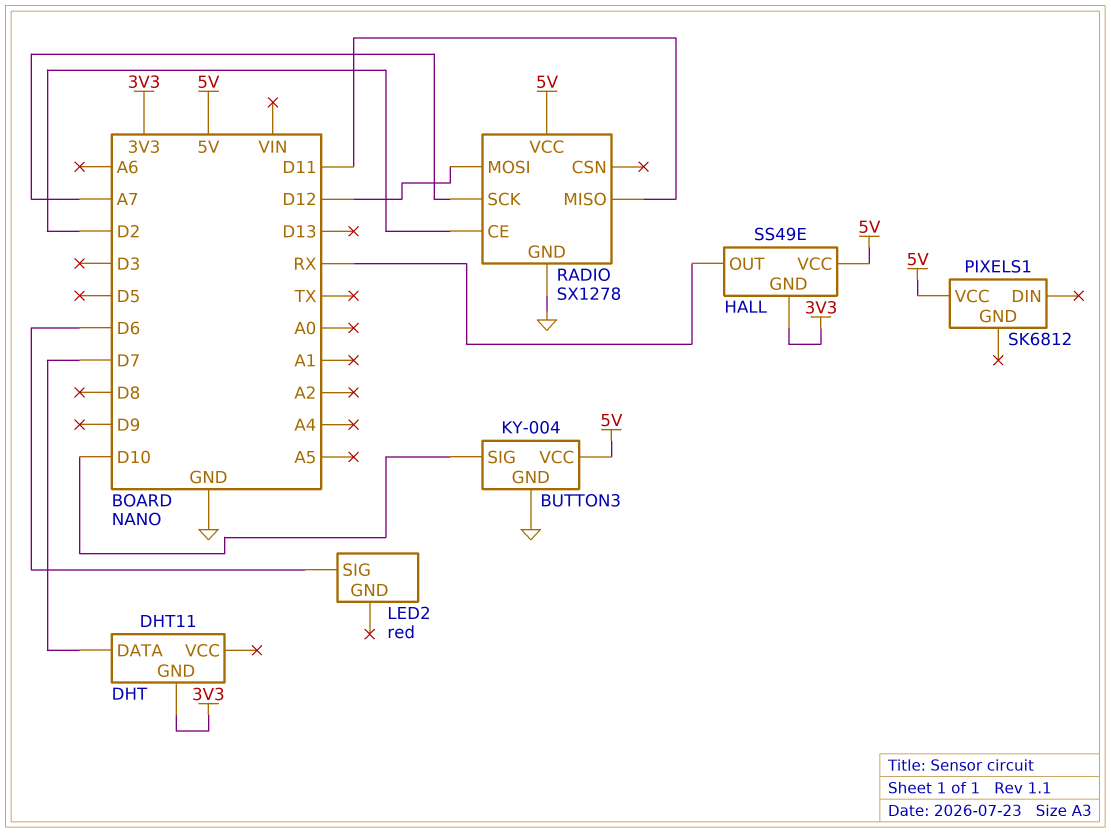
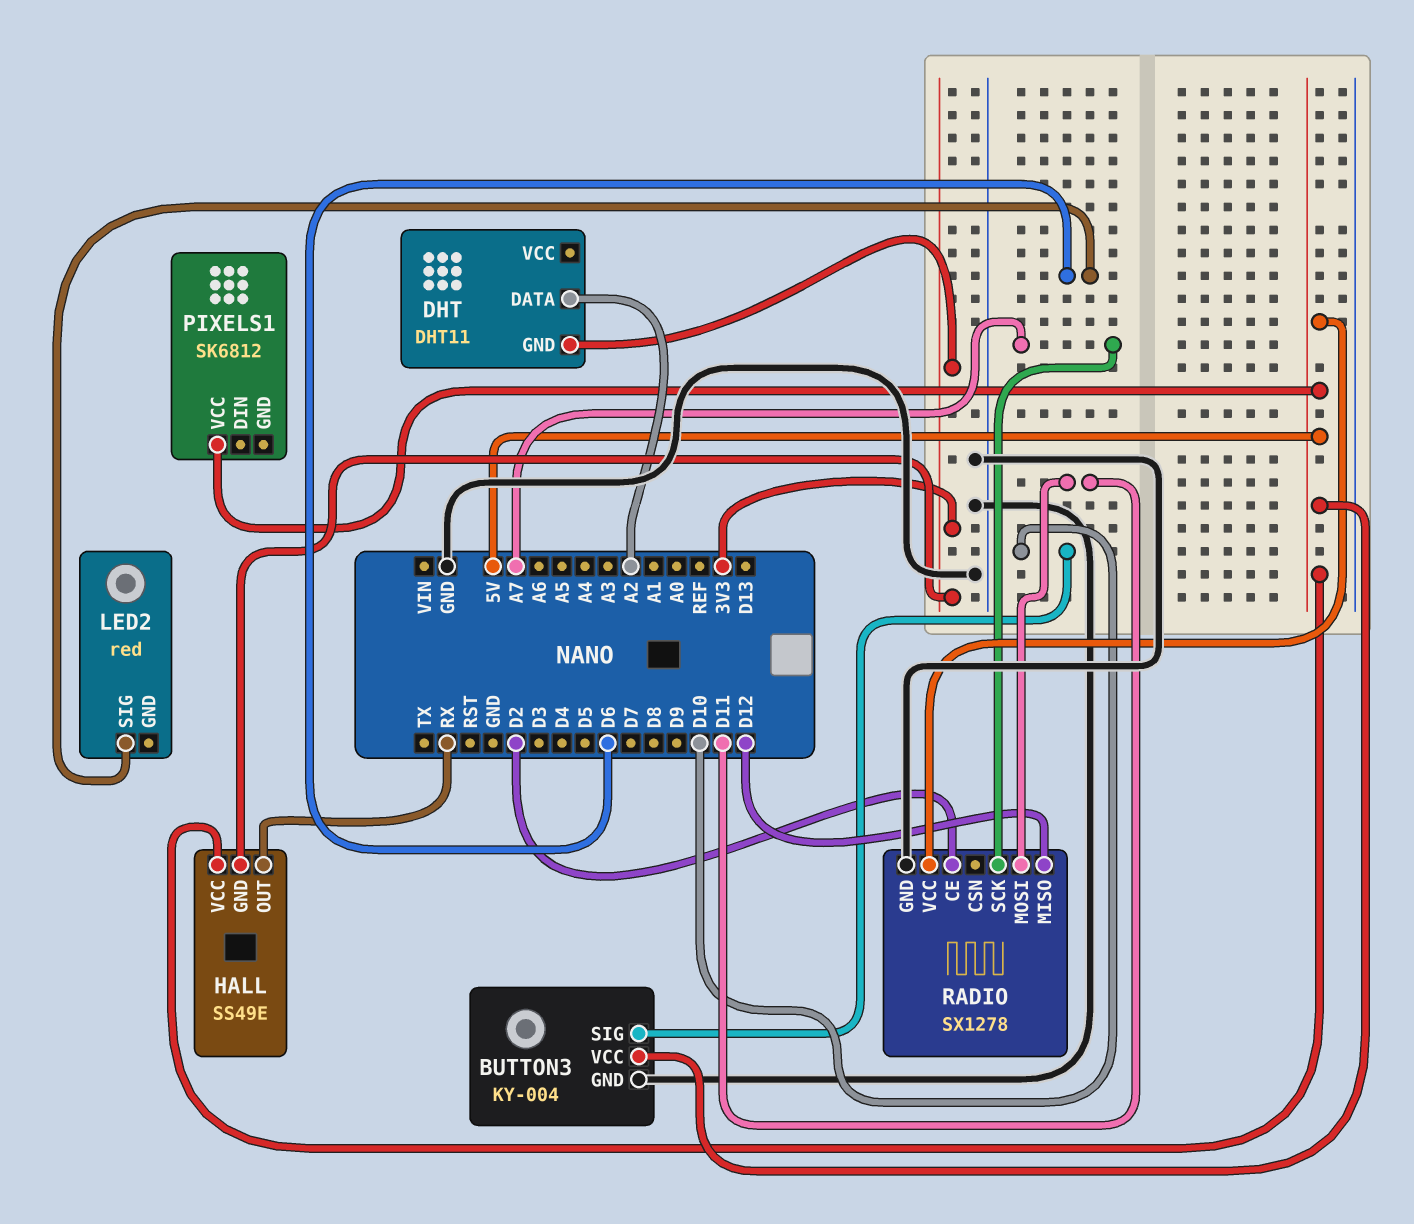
DHT pin DATA: D7 -> A2
RADIO pin MISO: D11 -> D12
RADIO pin MOSI: D12 -> D11

